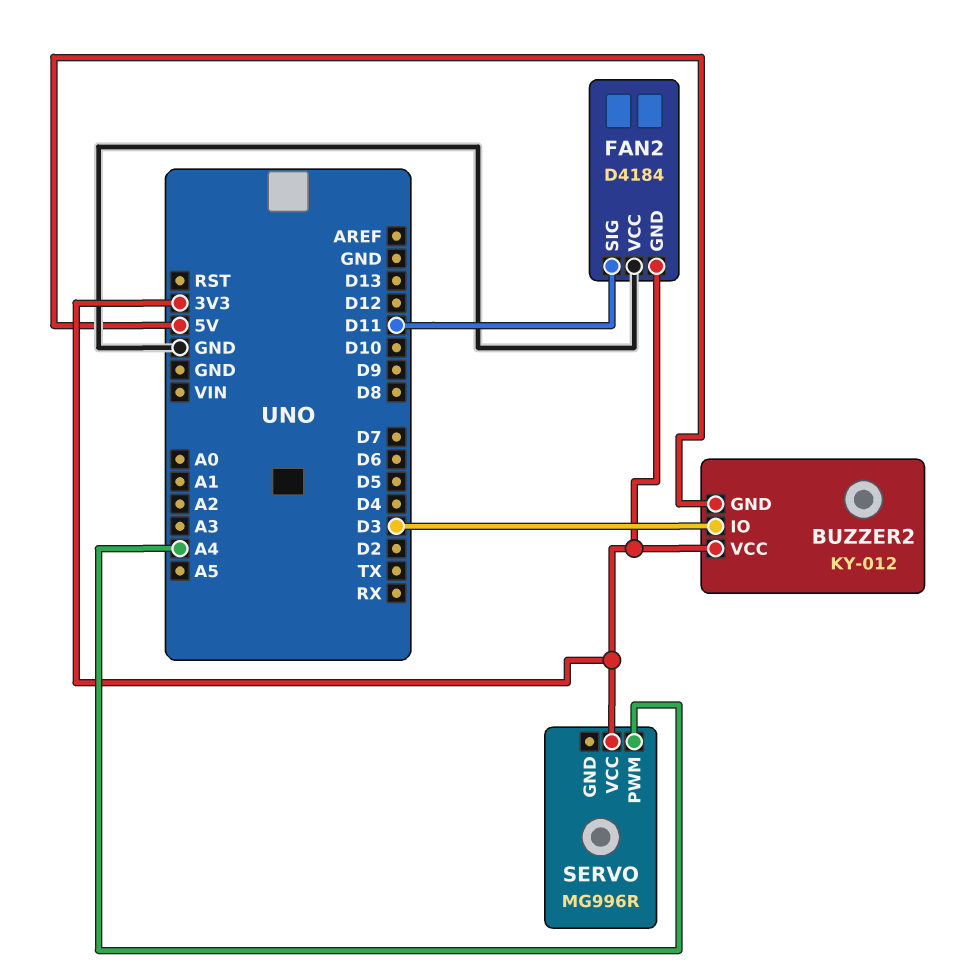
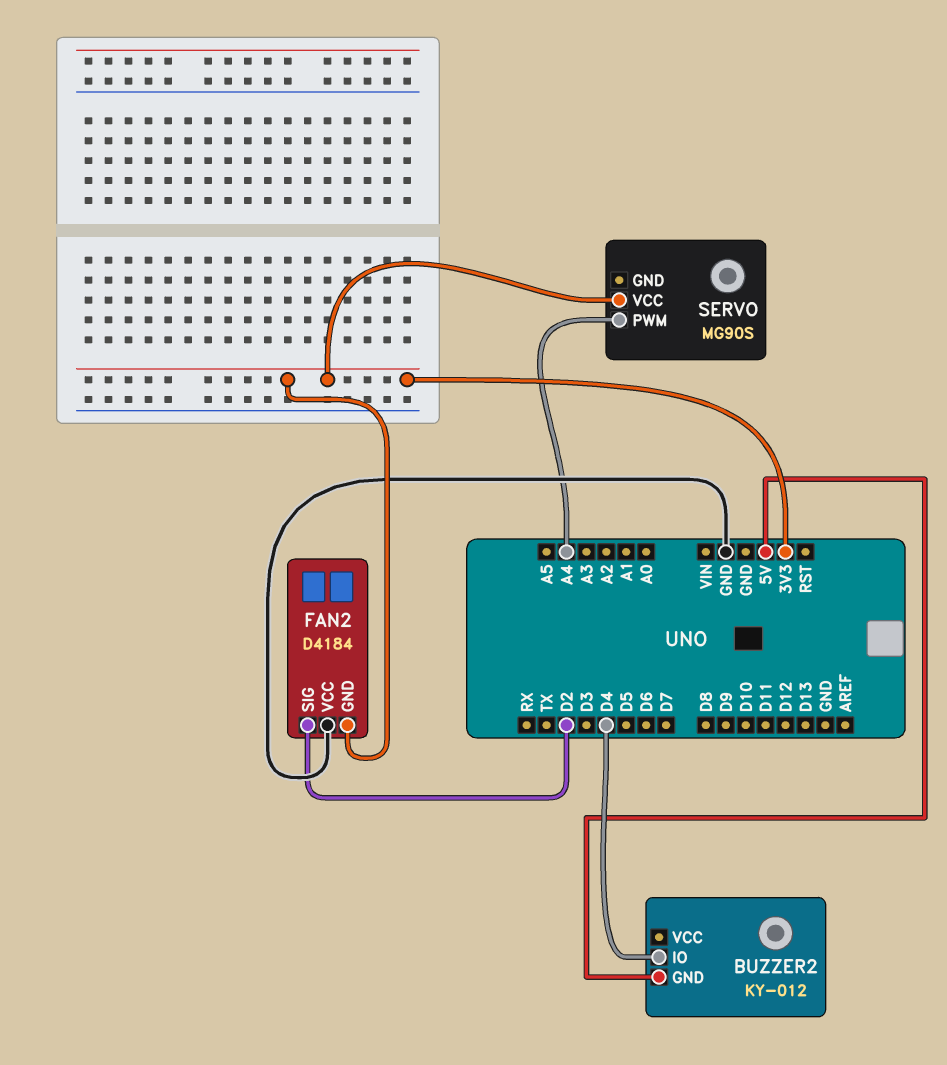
BUZZER2 pin IO: D3 -> D4
BUZZER2 pin VCC: 3V3 -> none
FAN2 pin SIG: D11 -> D2
SERVO: MG996R -> MG90S

